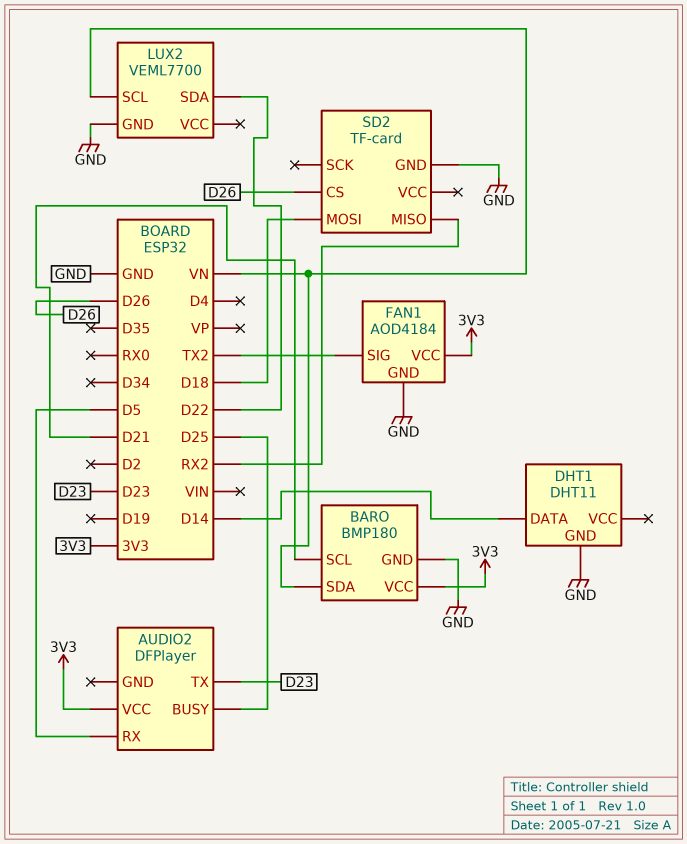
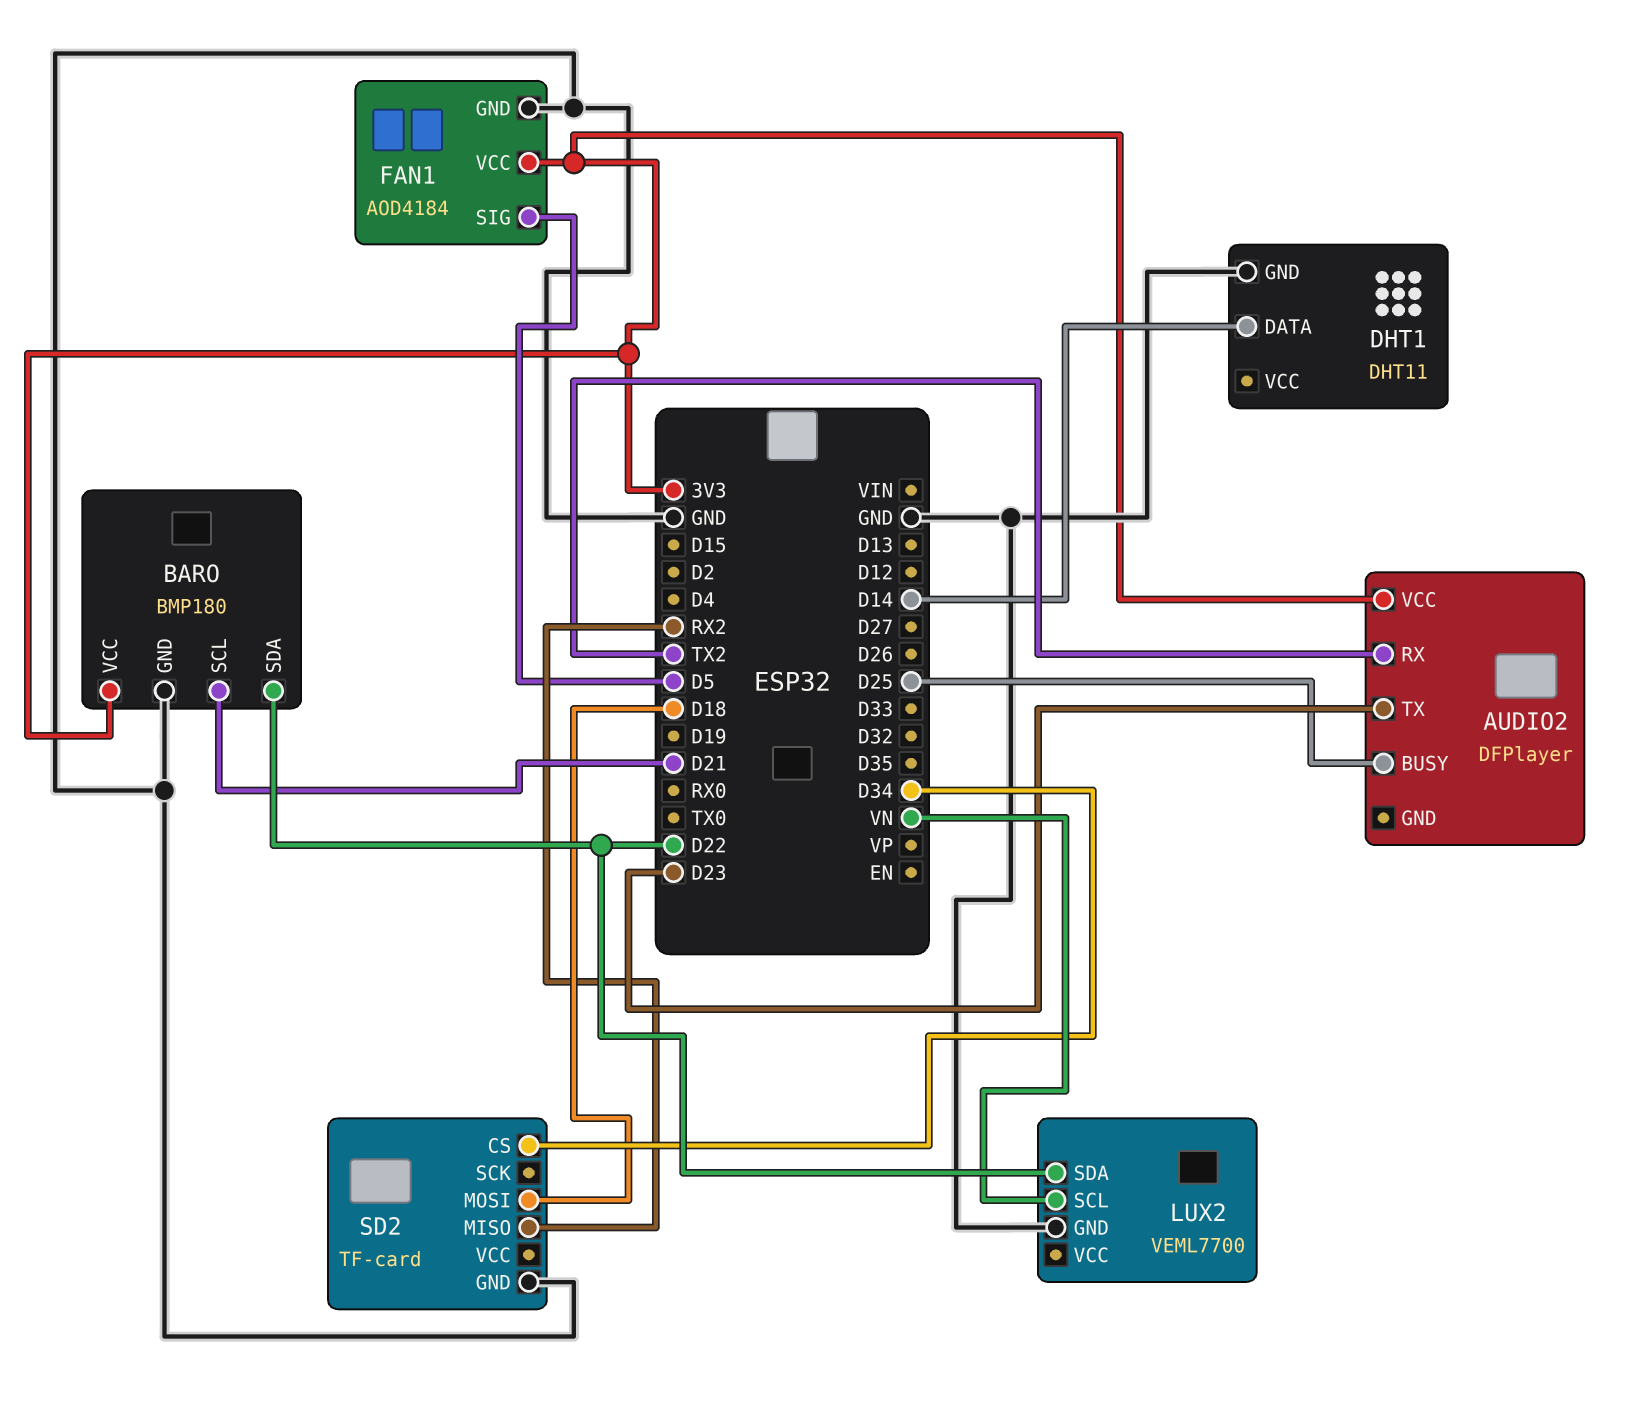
AUDIO2 pin RX: D5 -> TX2
BARO pin SDA: VN -> D22
FAN1 pin SIG: TX2 -> D5
SD2 pin CS: D26 -> D34

